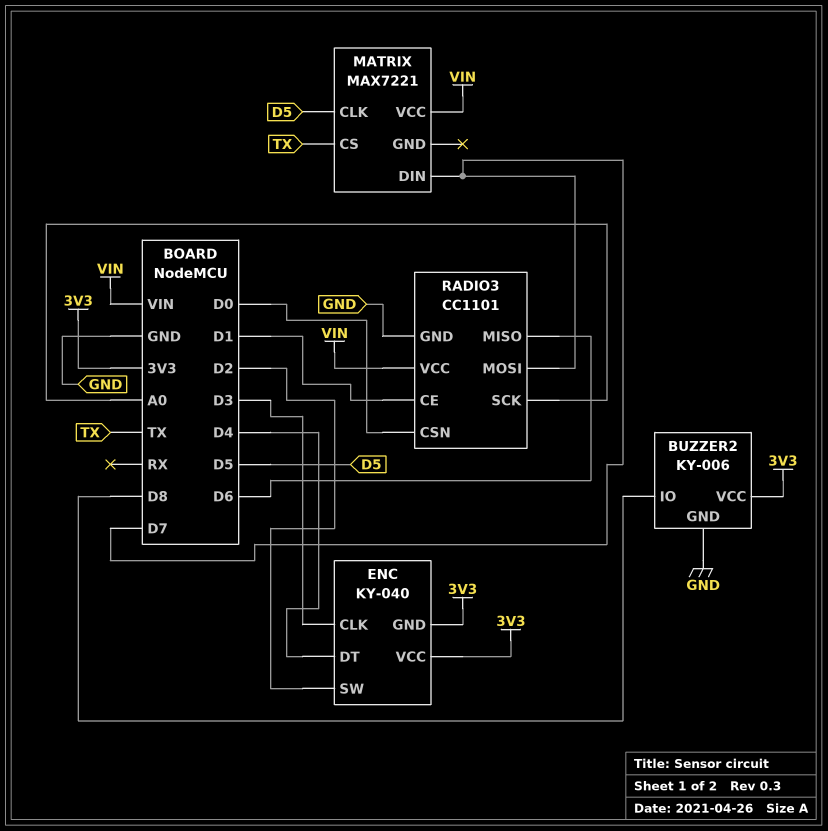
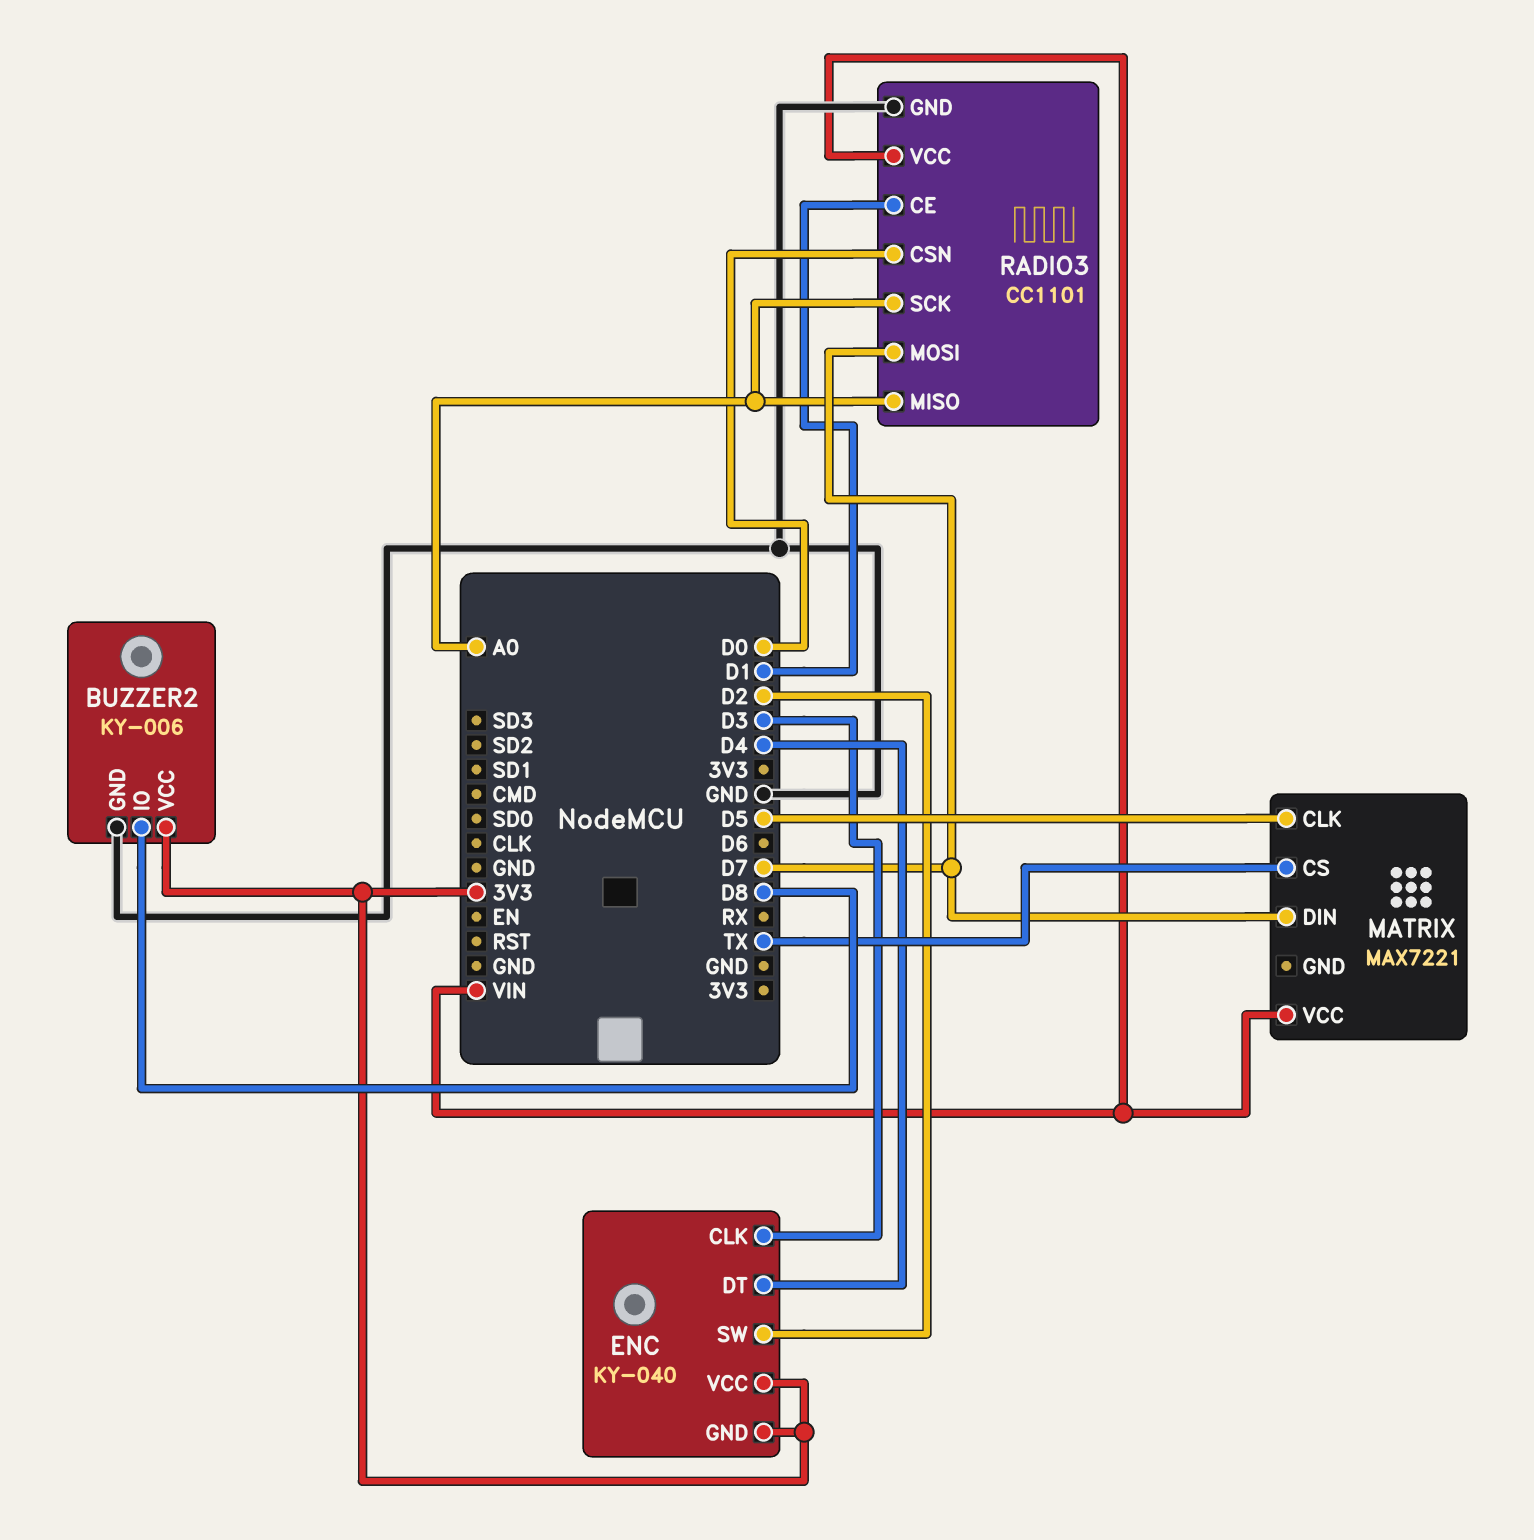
RADIO3 pin MISO: D6 -> A0

